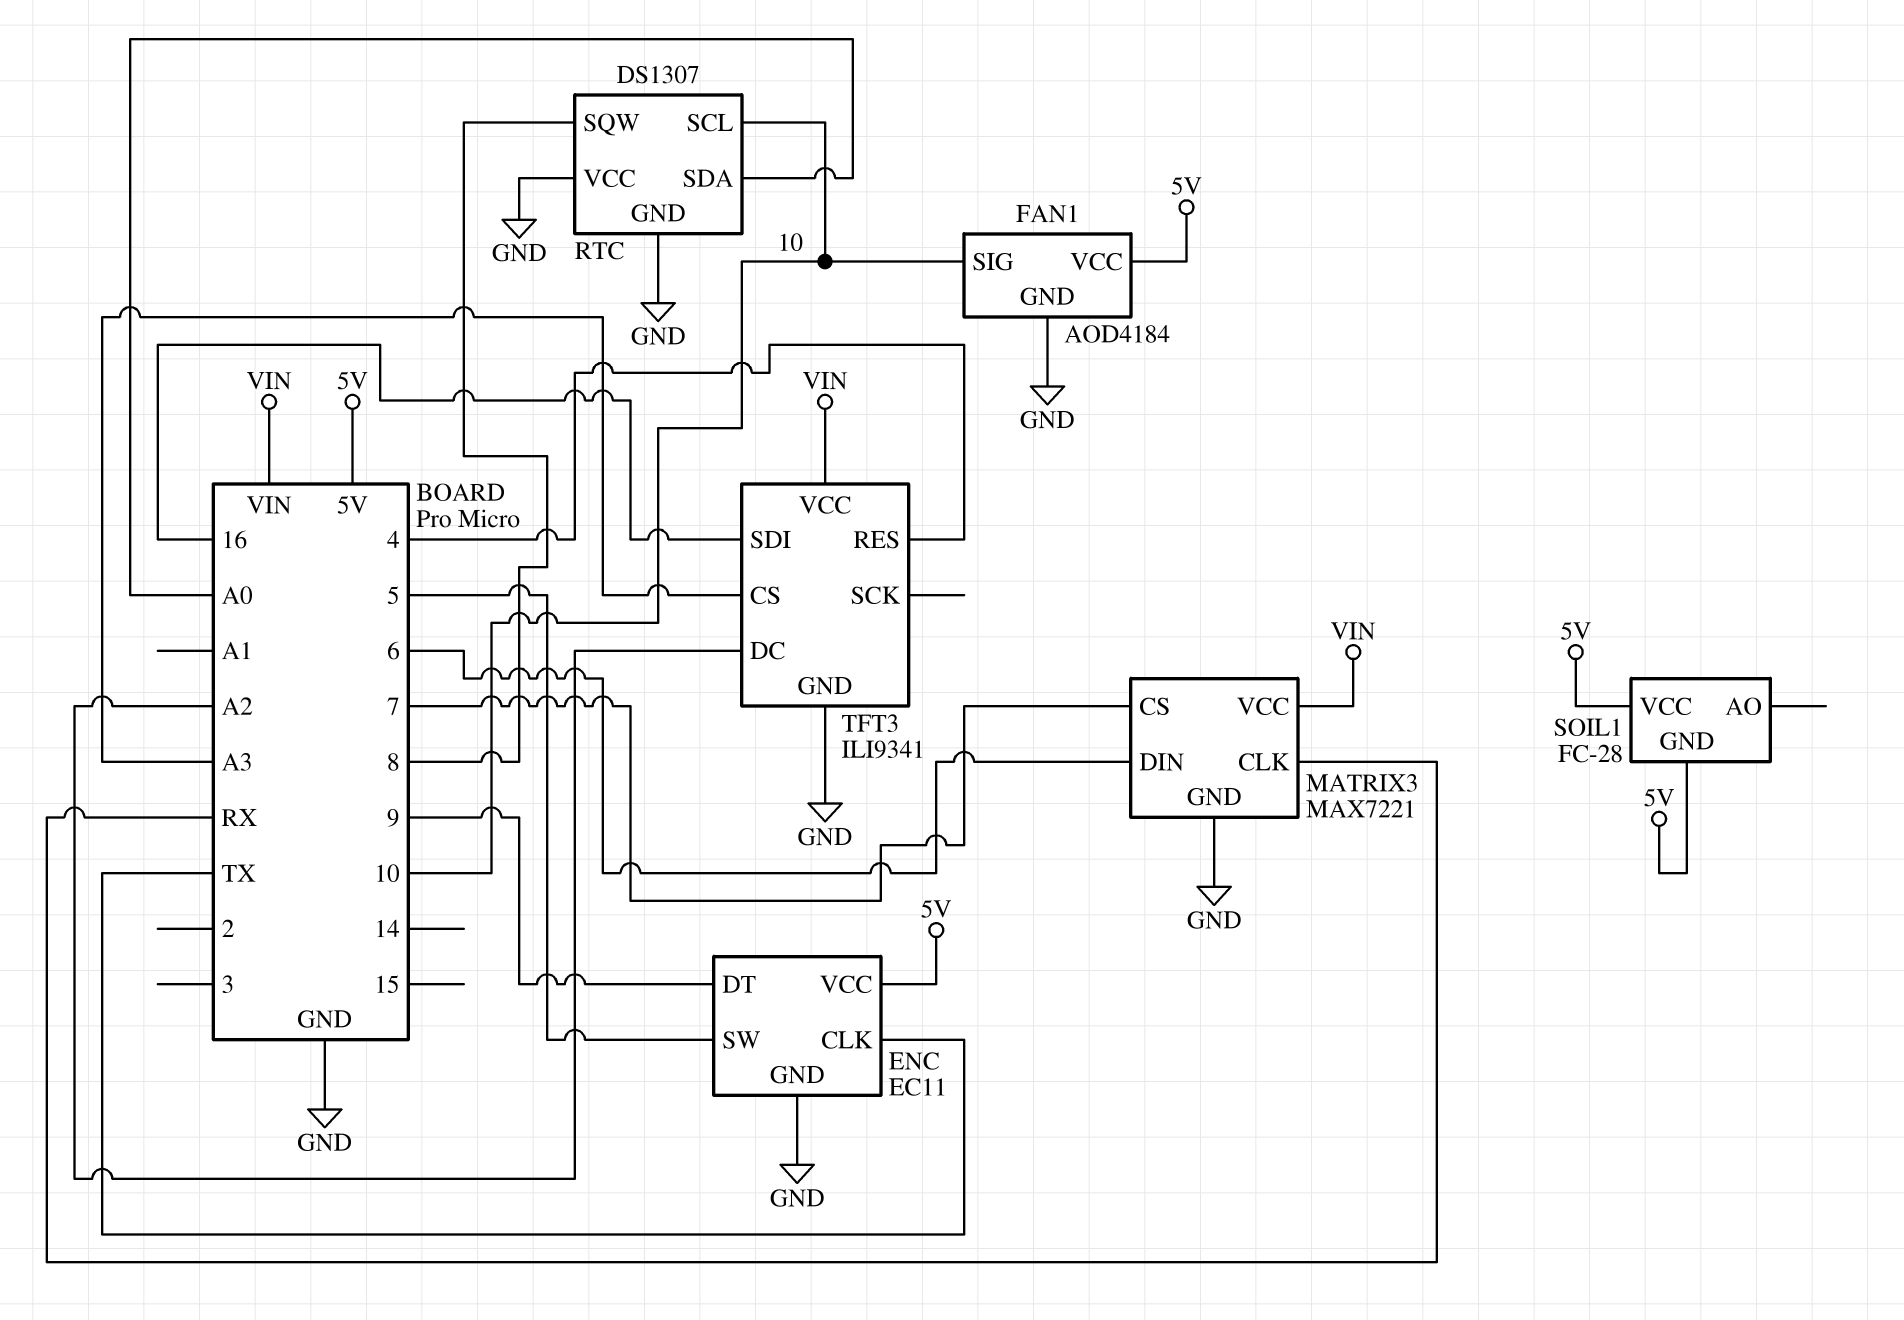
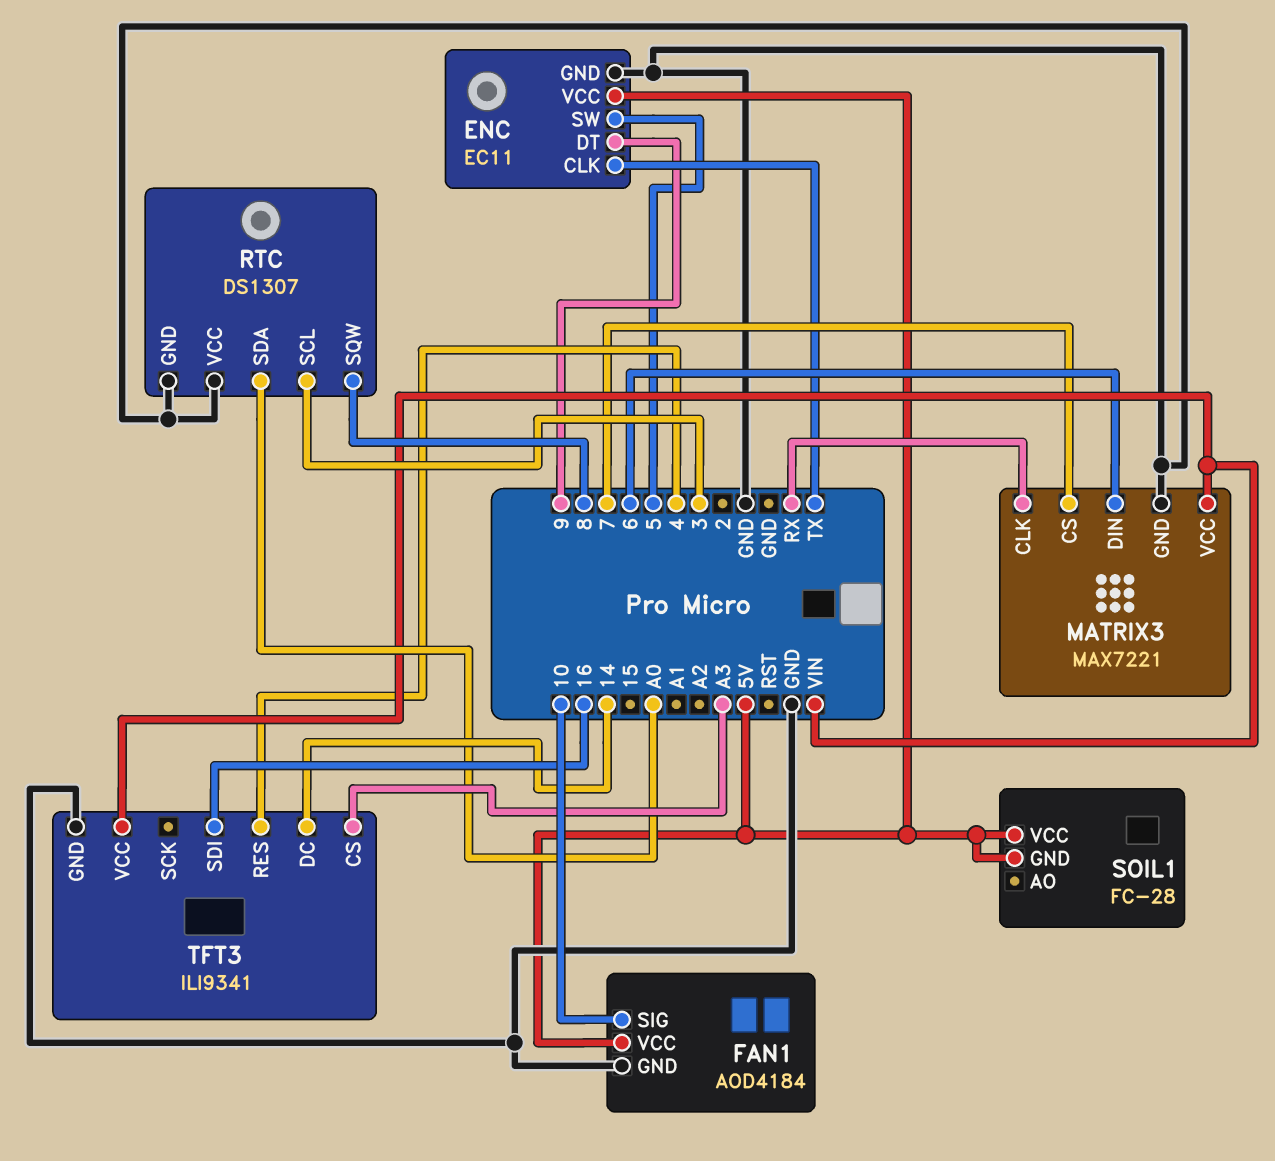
RTC pin SCL: 10 -> 3
TFT3 pin DC: A2 -> 14

